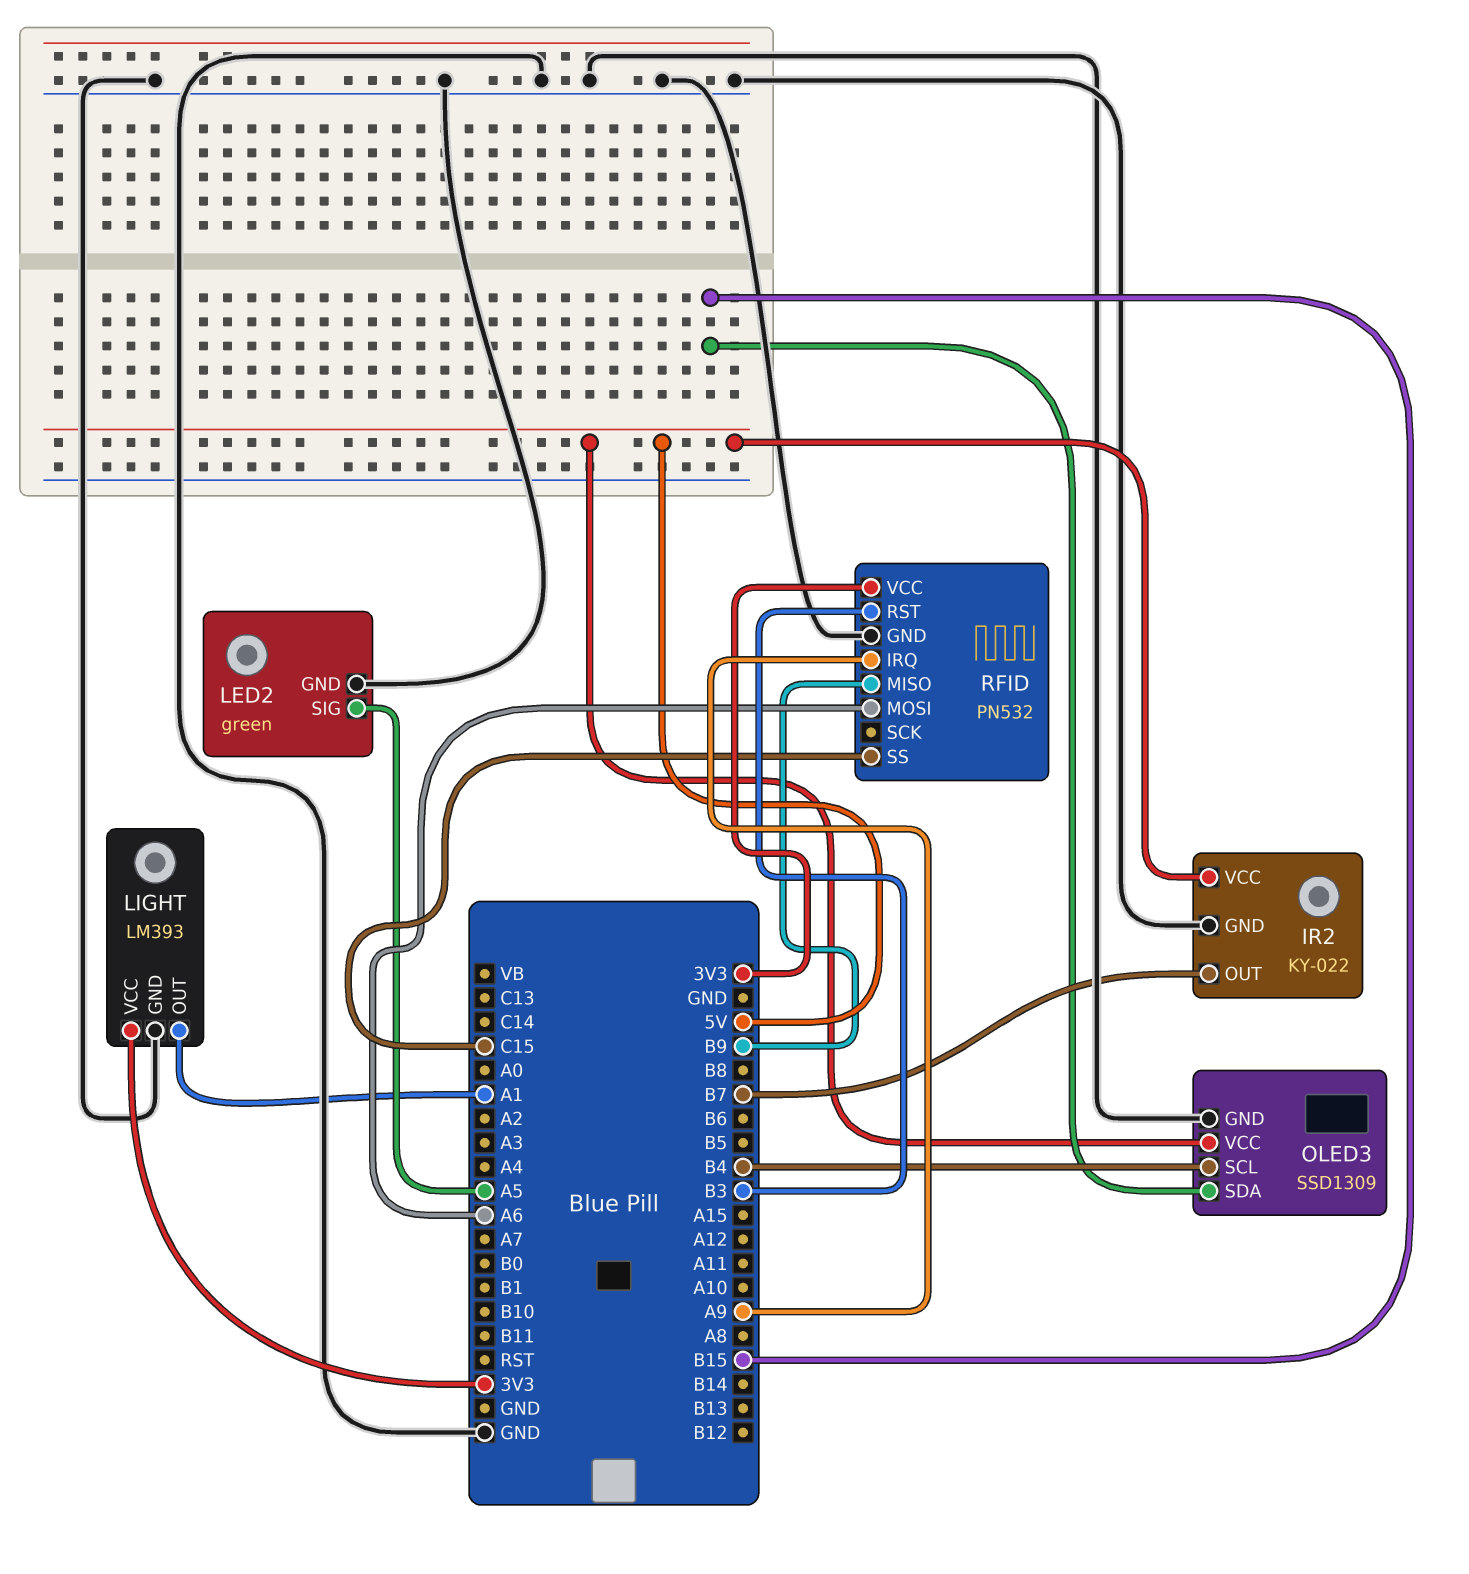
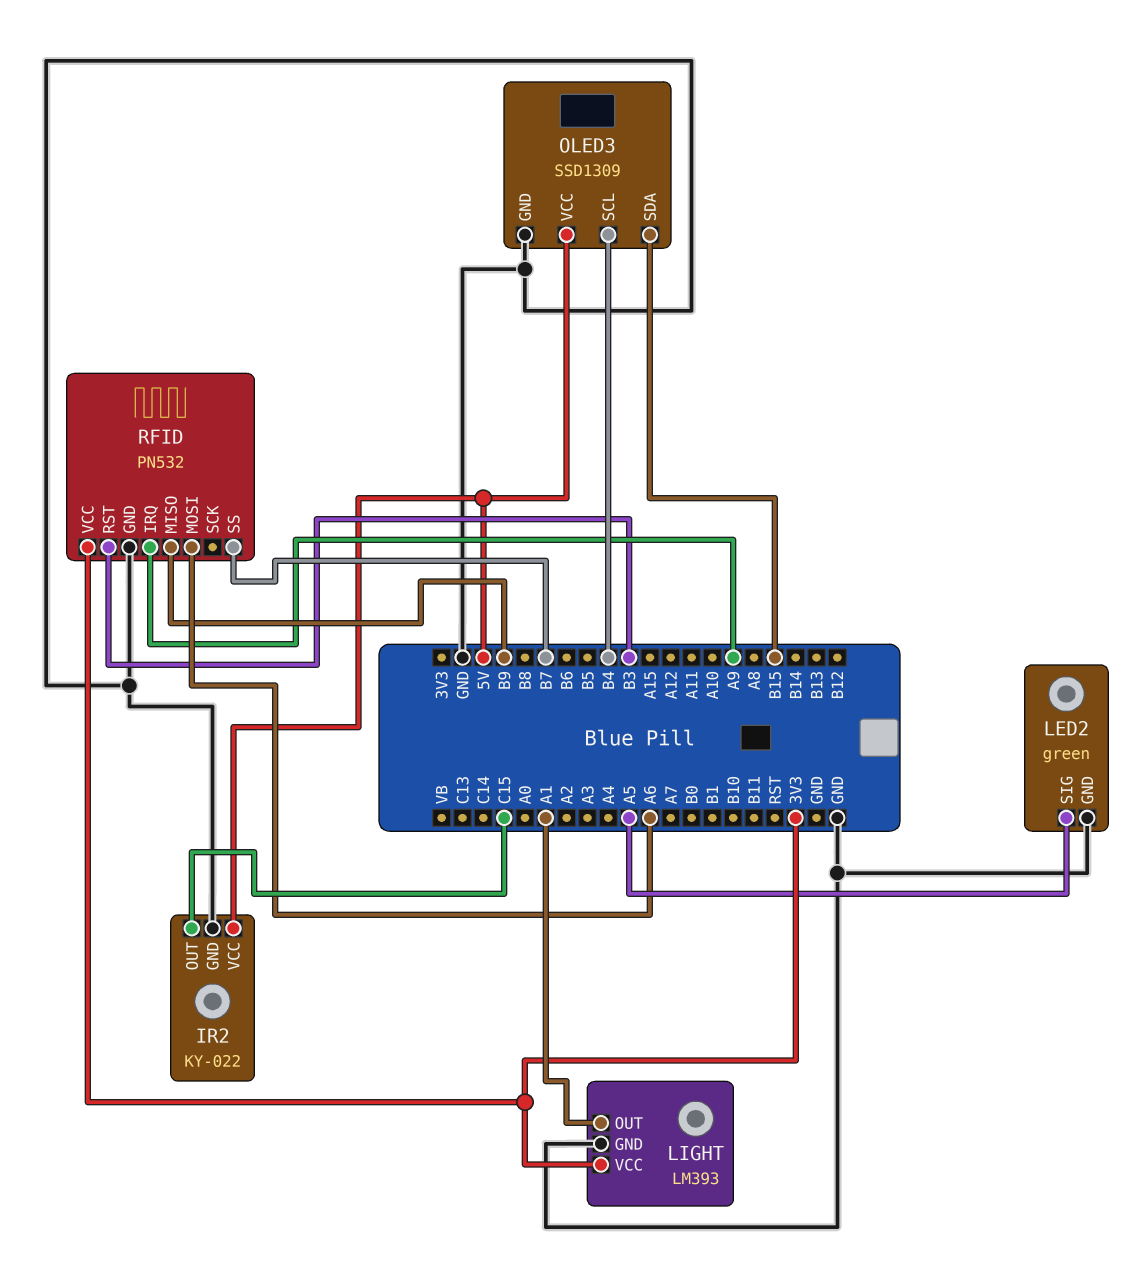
IR2 pin OUT: B7 -> C15
RFID pin SS: C15 -> B7

